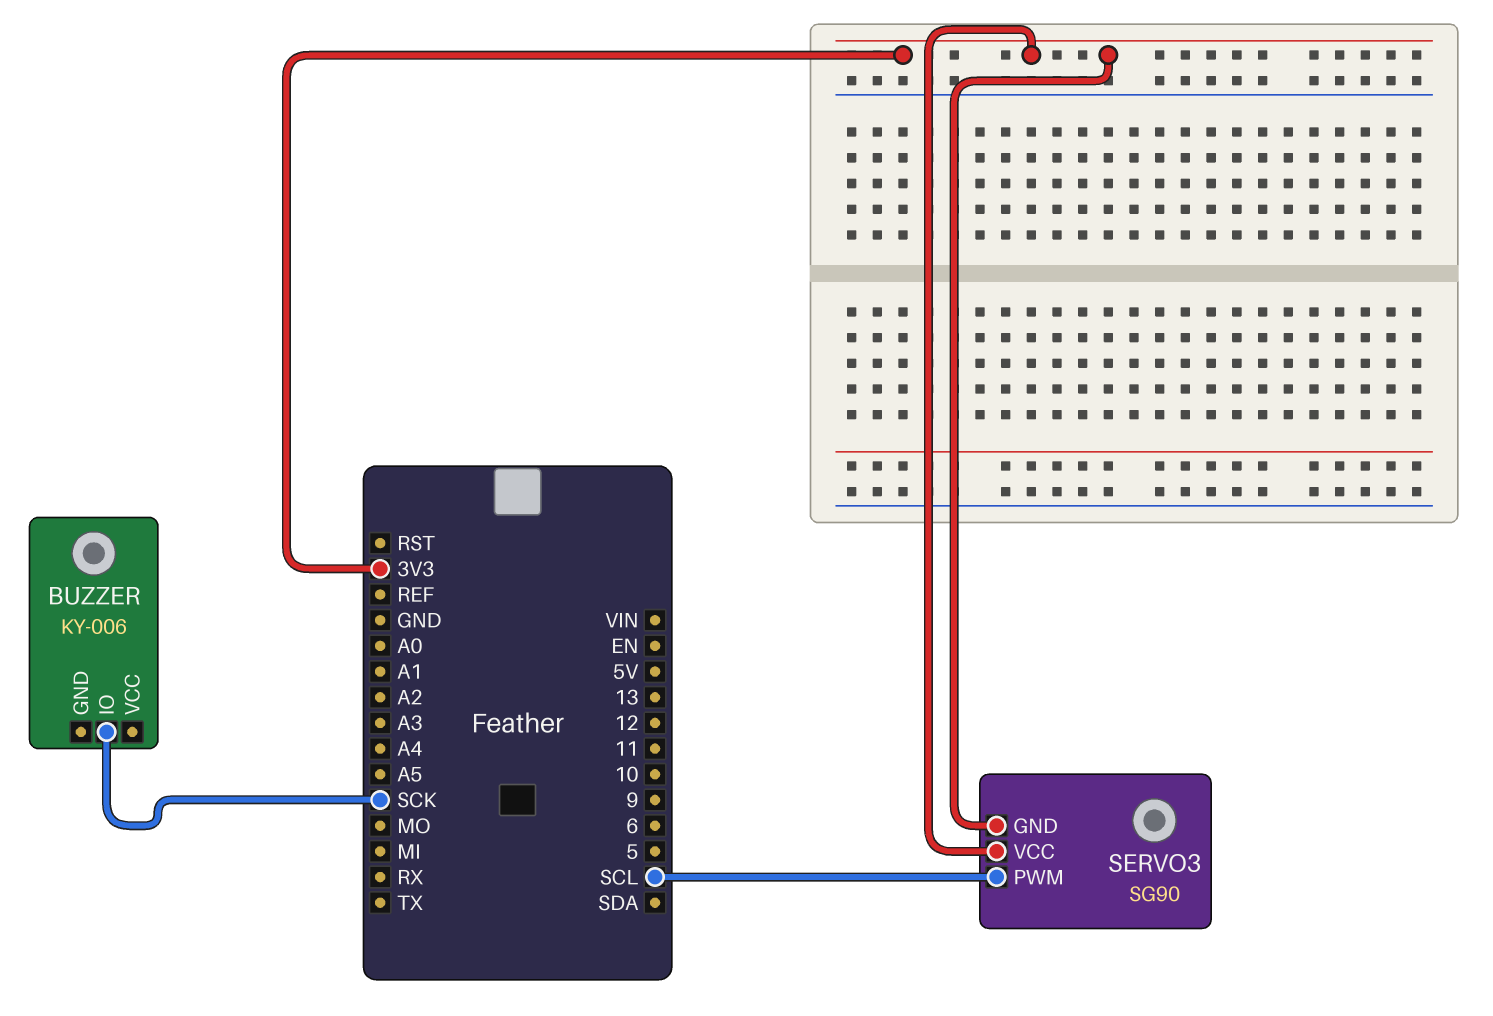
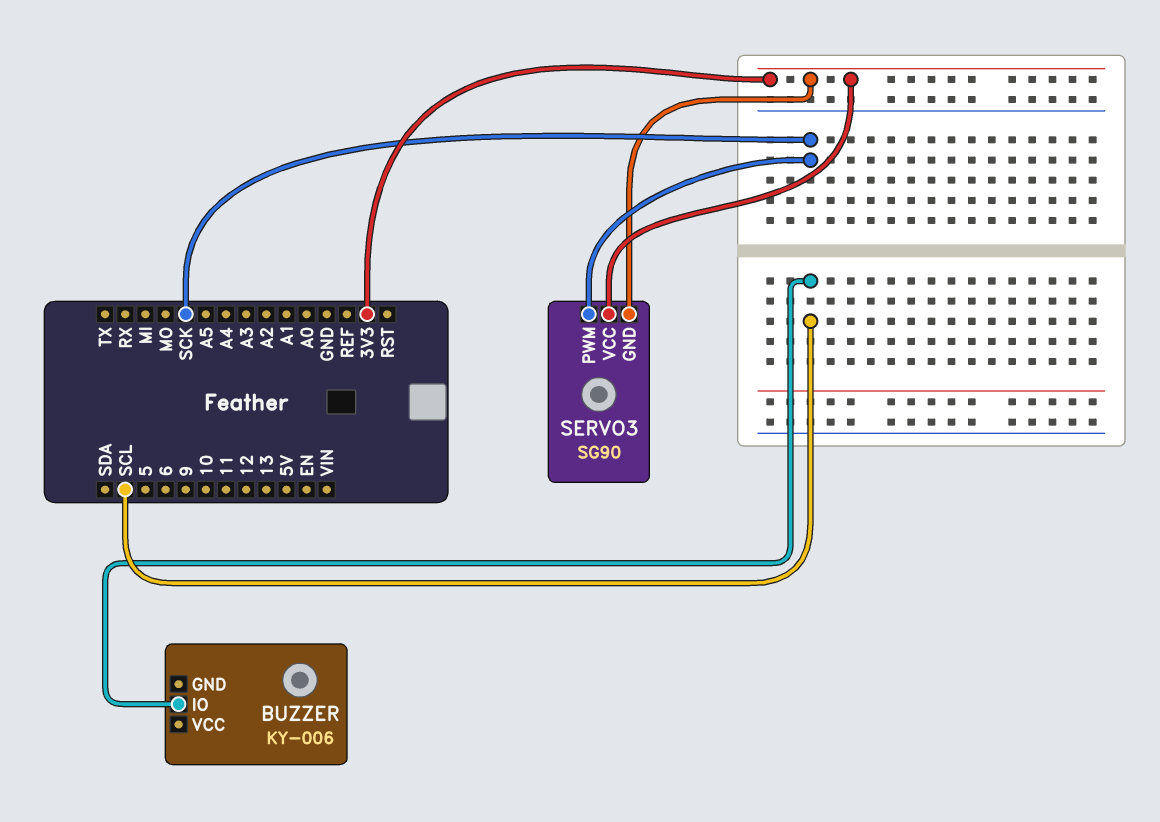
BUZZER pin IO: SCK -> SCL
SERVO3 pin PWM: SCL -> SCK

